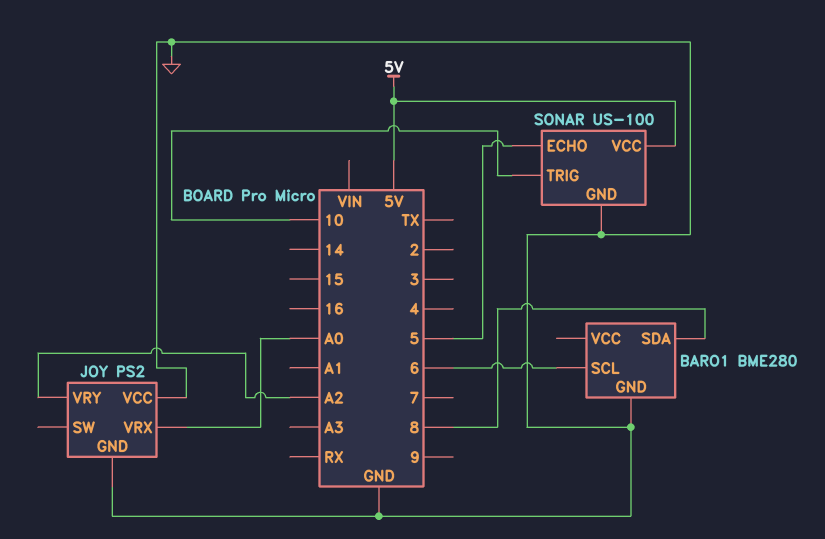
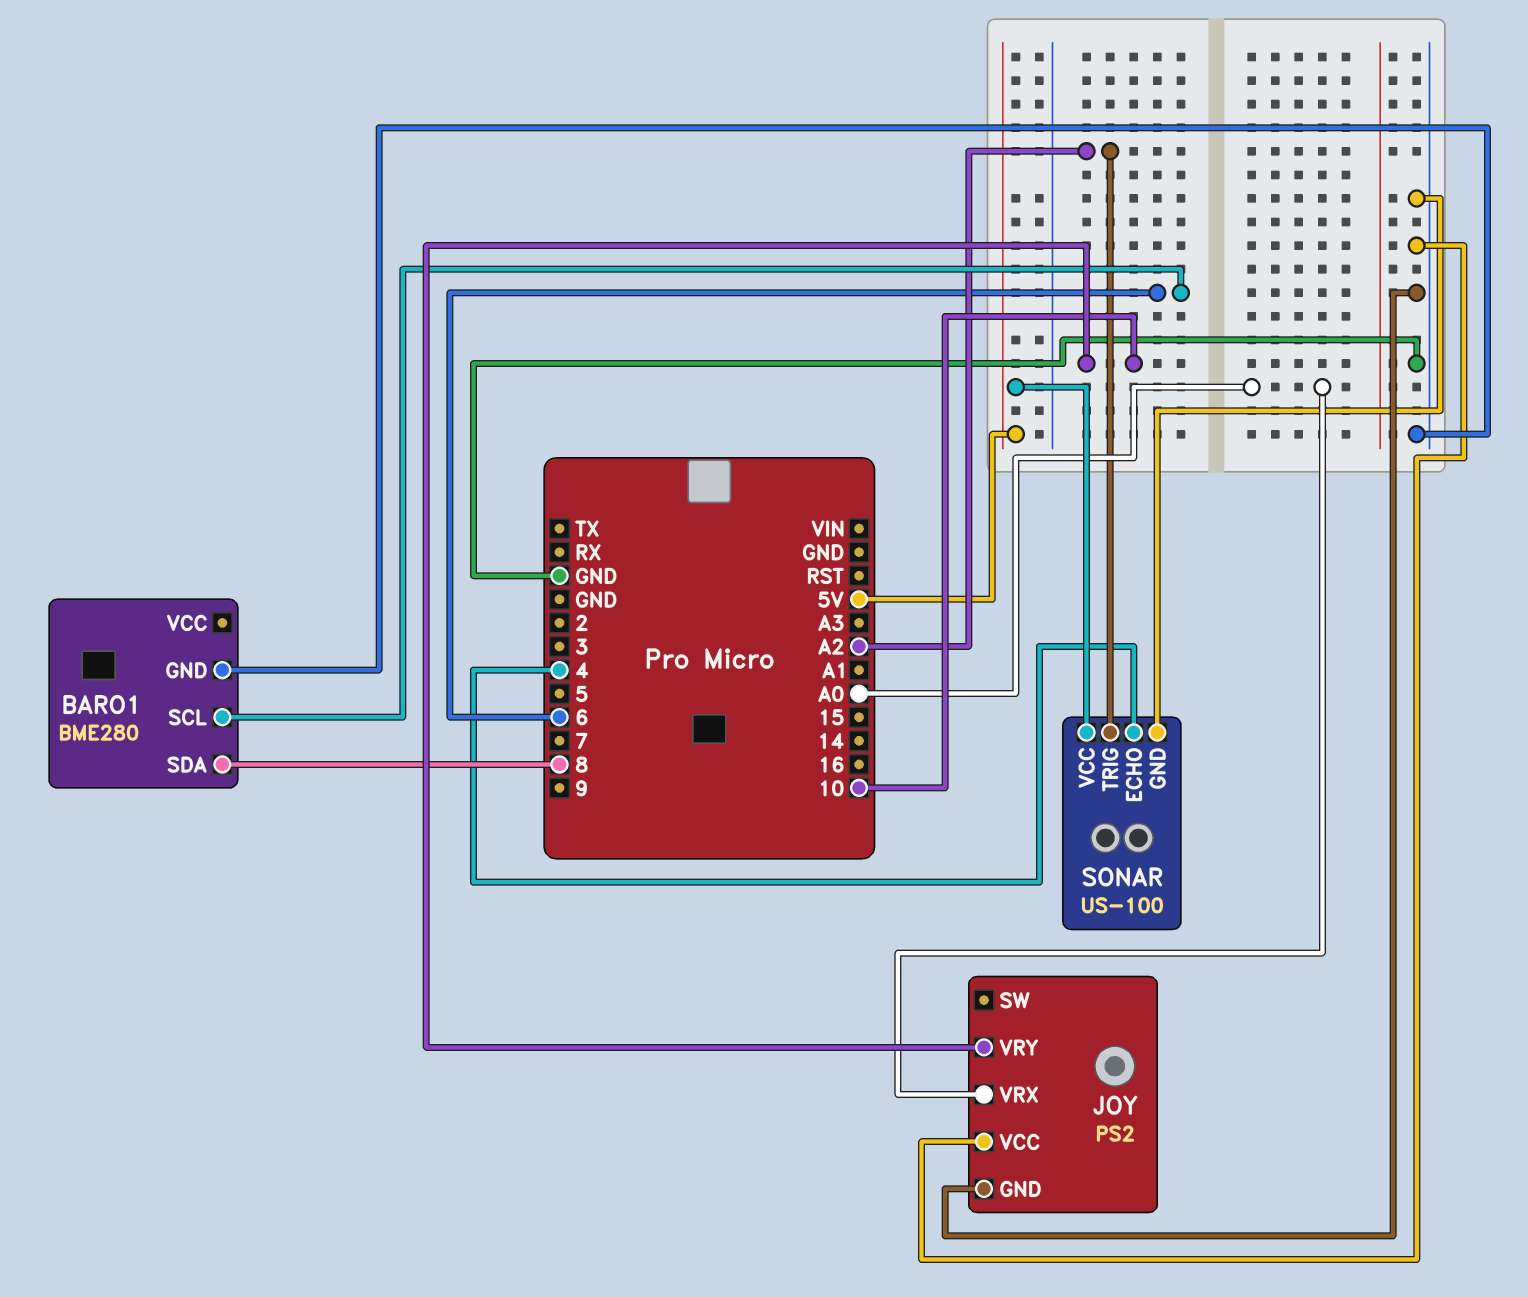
JOY pin VRY: A2 -> 10
SONAR pin ECHO: 5 -> 4
SONAR pin TRIG: 10 -> A2

